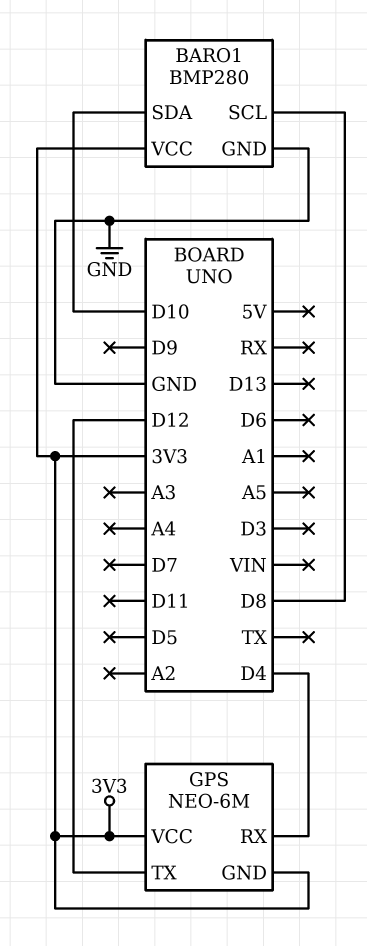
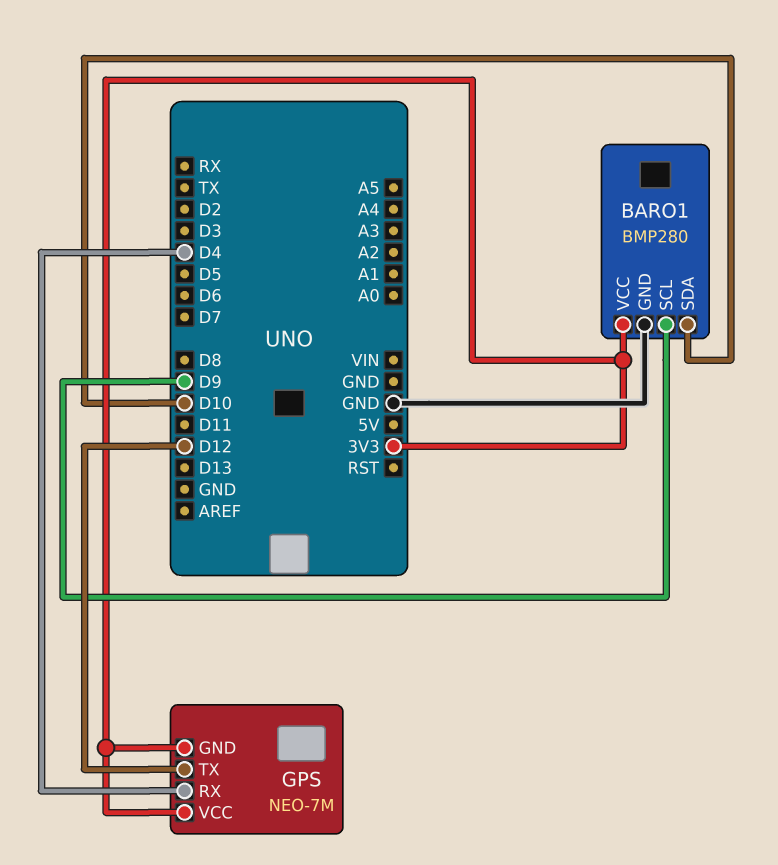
BARO1 pin SCL: D8 -> D9
GPS: NEO-6M -> NEO-7M

